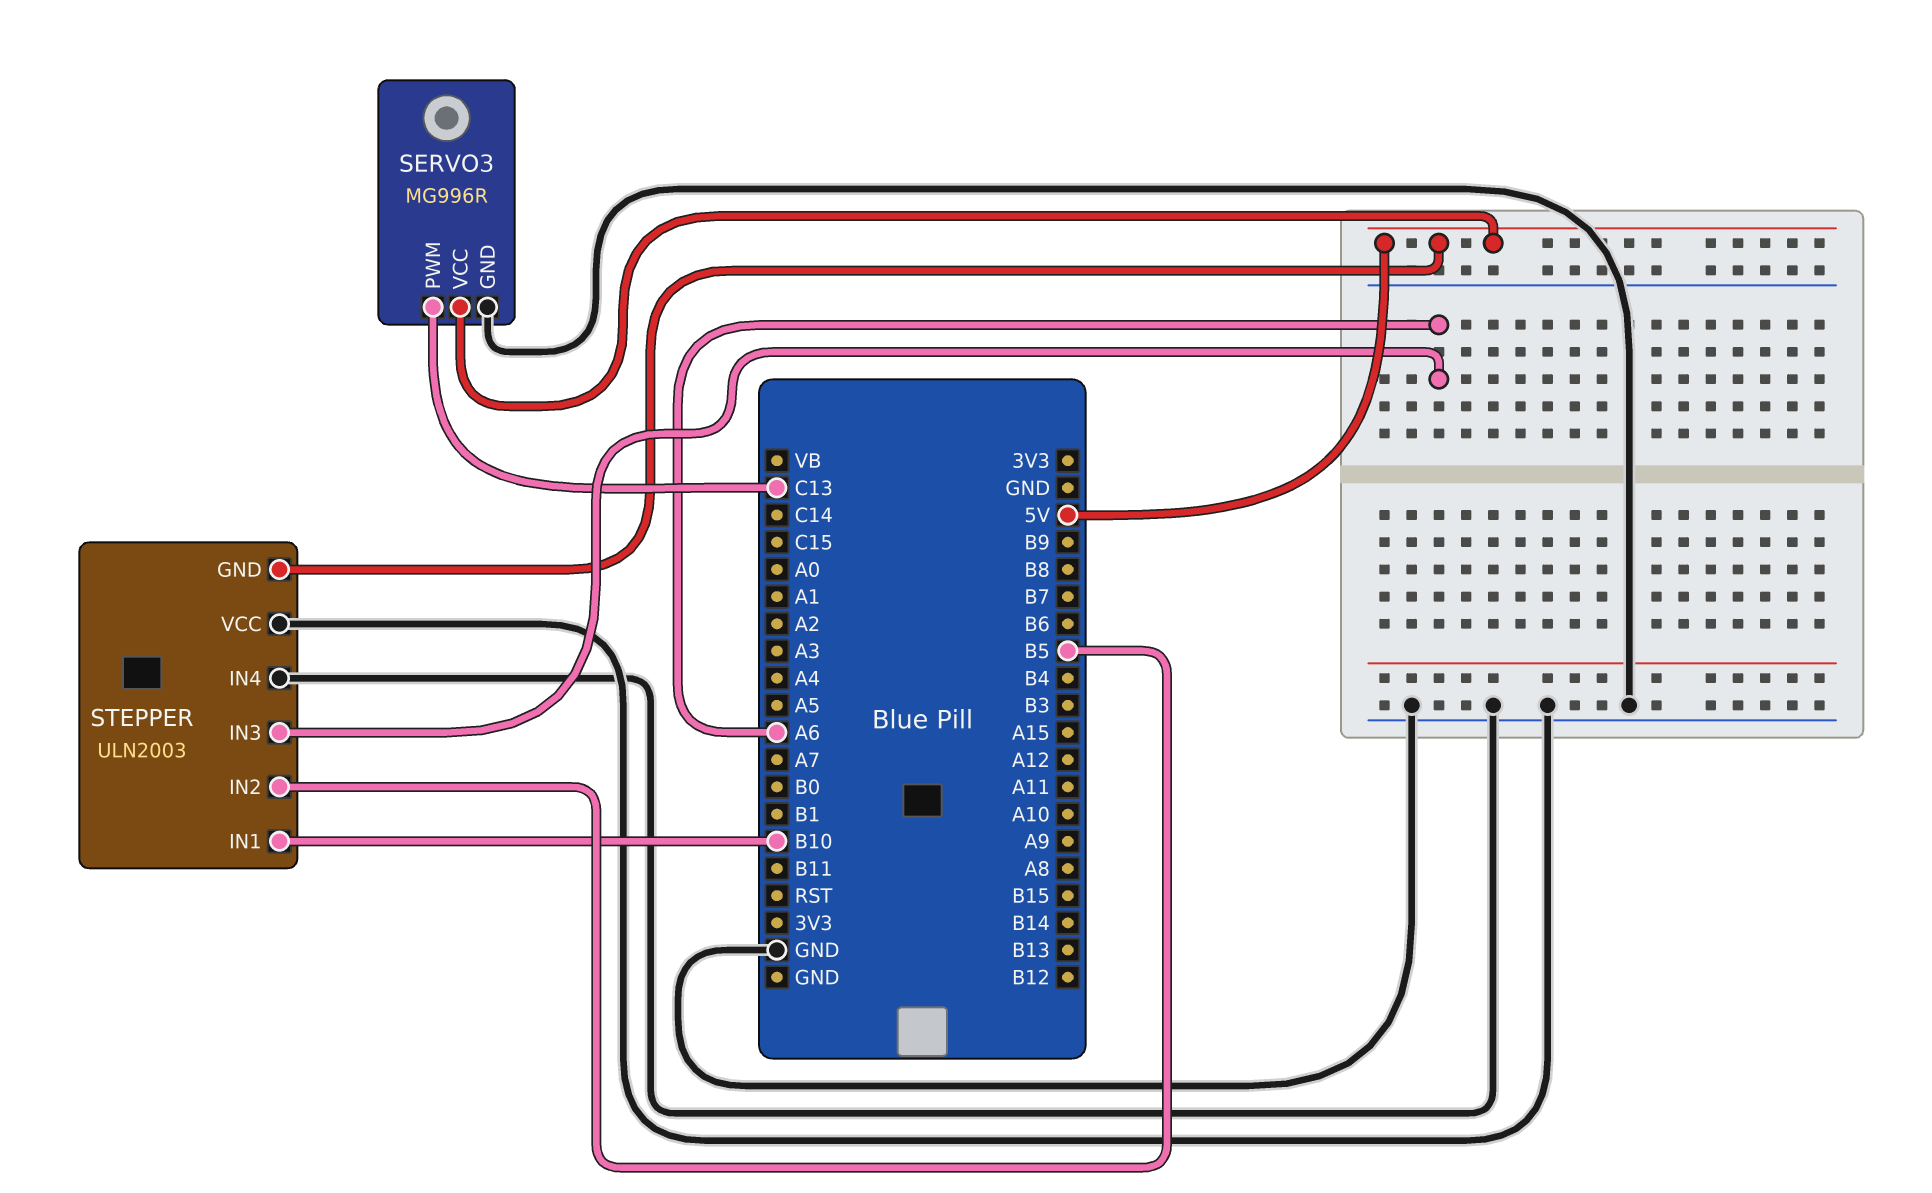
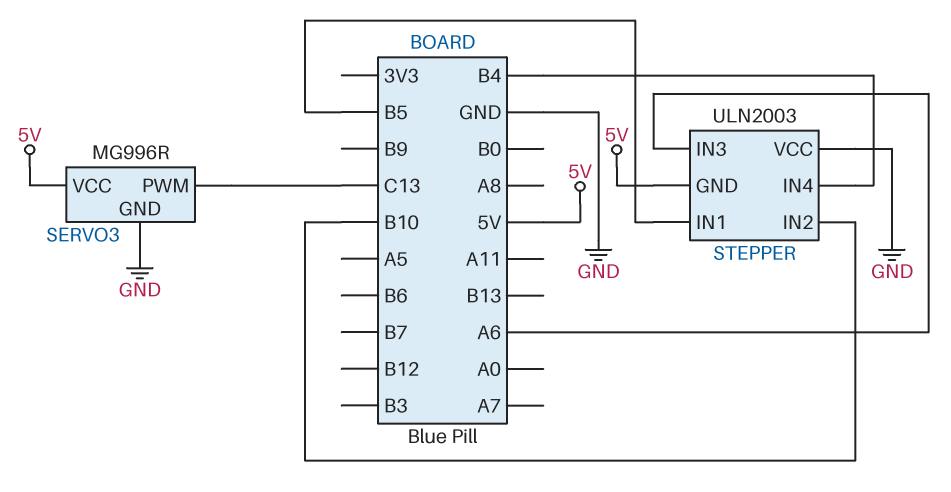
STEPPER pin IN1: B10 -> B5
STEPPER pin IN2: B5 -> B10
STEPPER pin IN4: GND -> B4

